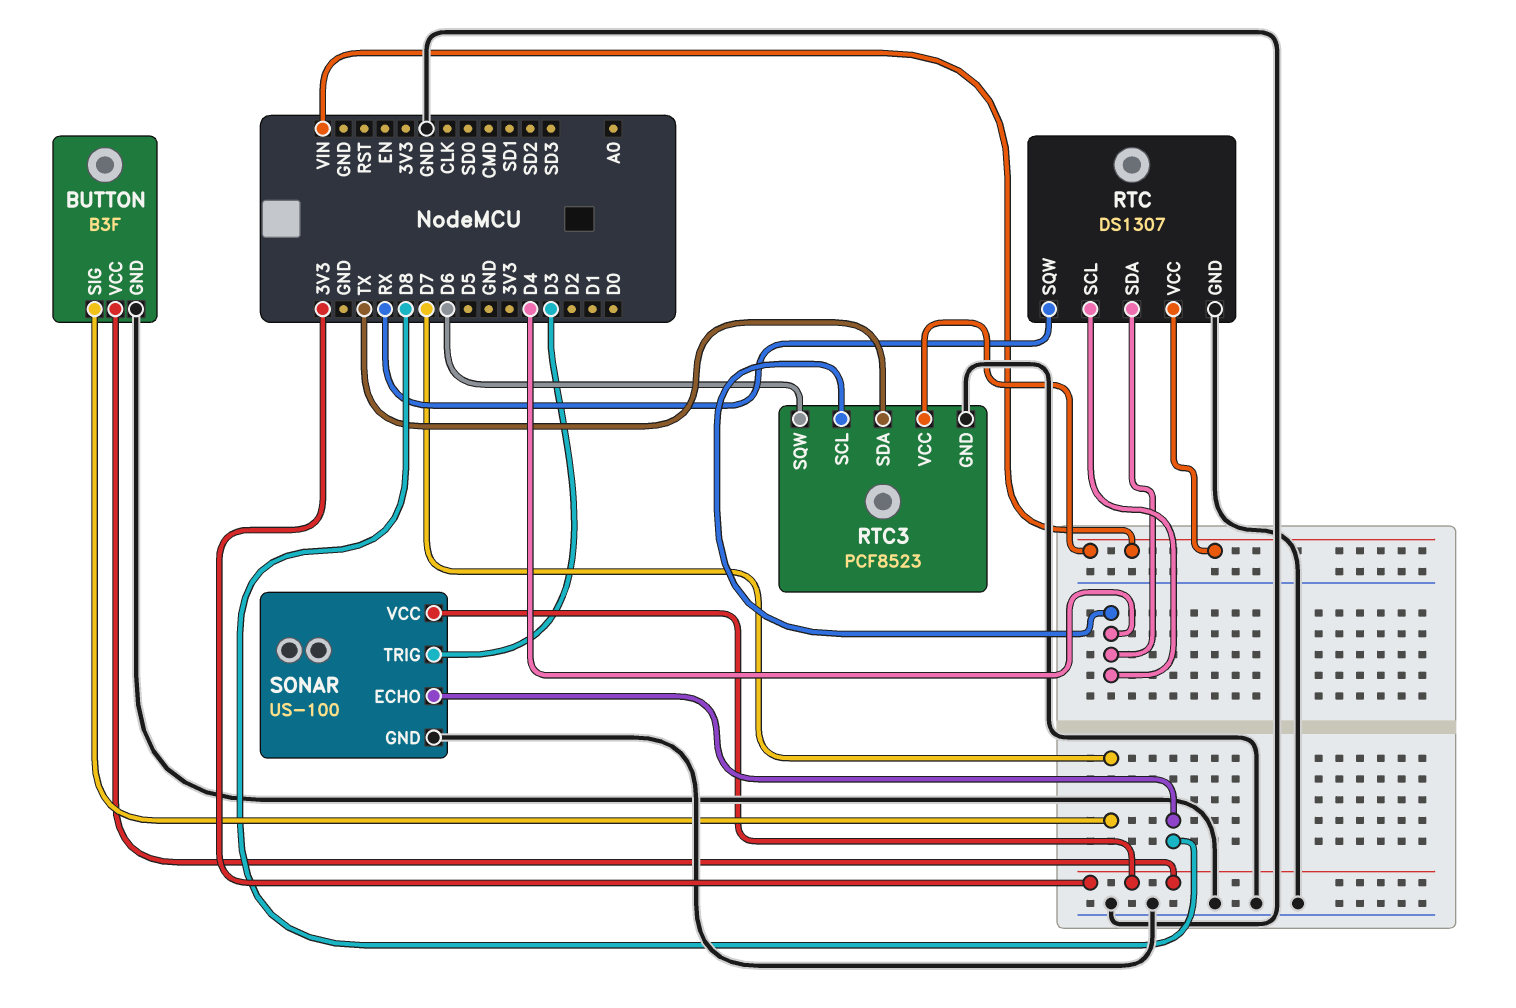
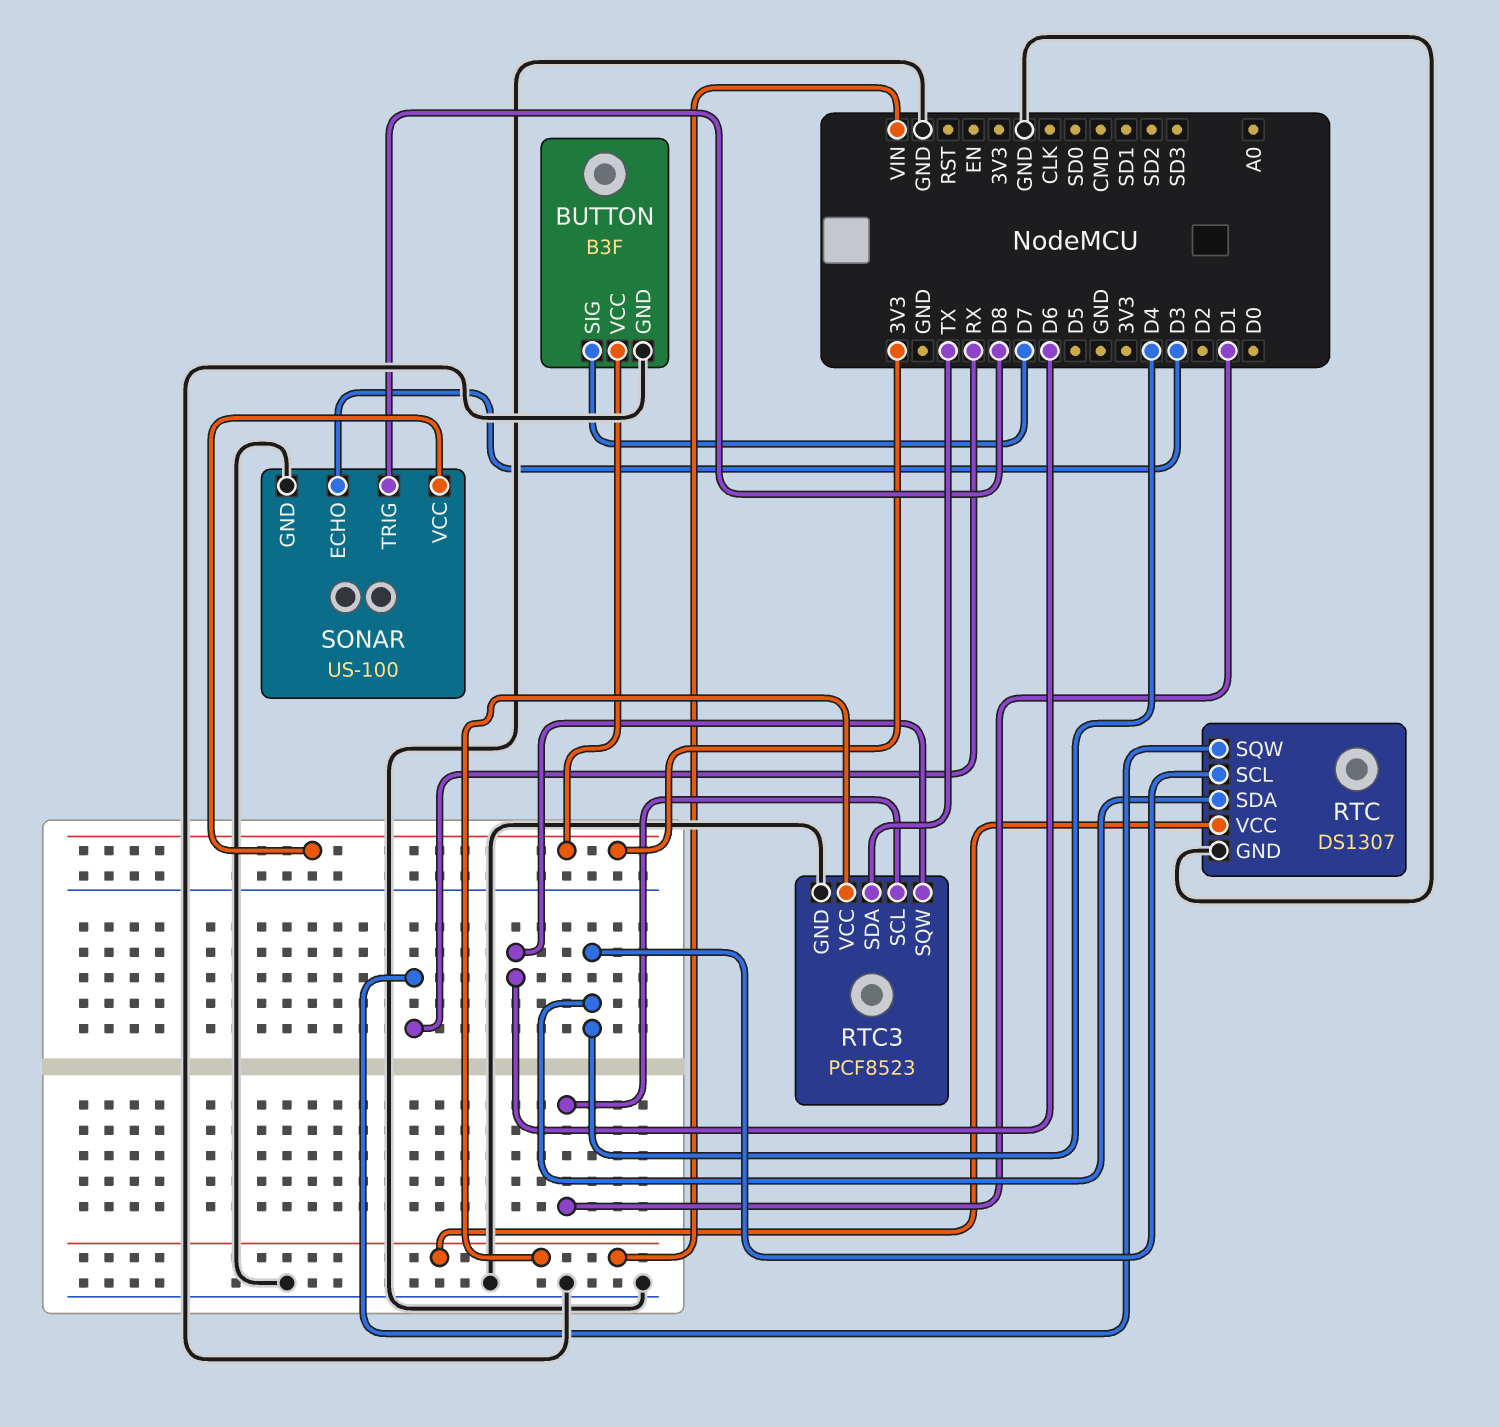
RTC3 pin SCL: D4 -> D1
SONAR pin ECHO: D8 -> D3
SONAR pin TRIG: D3 -> D8

